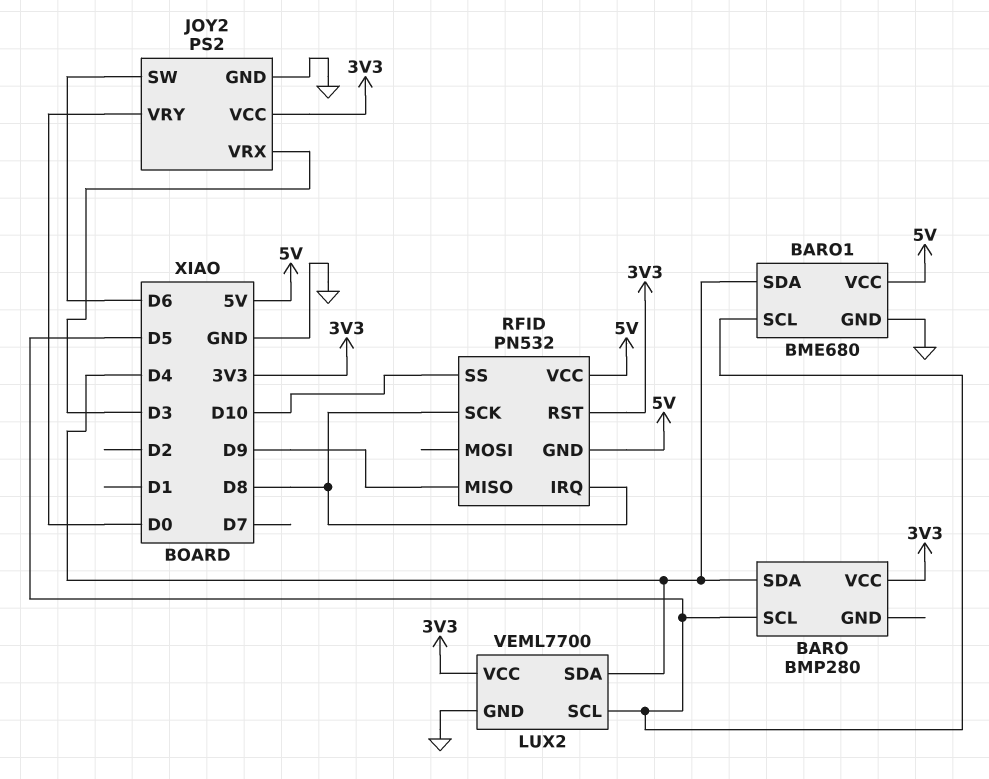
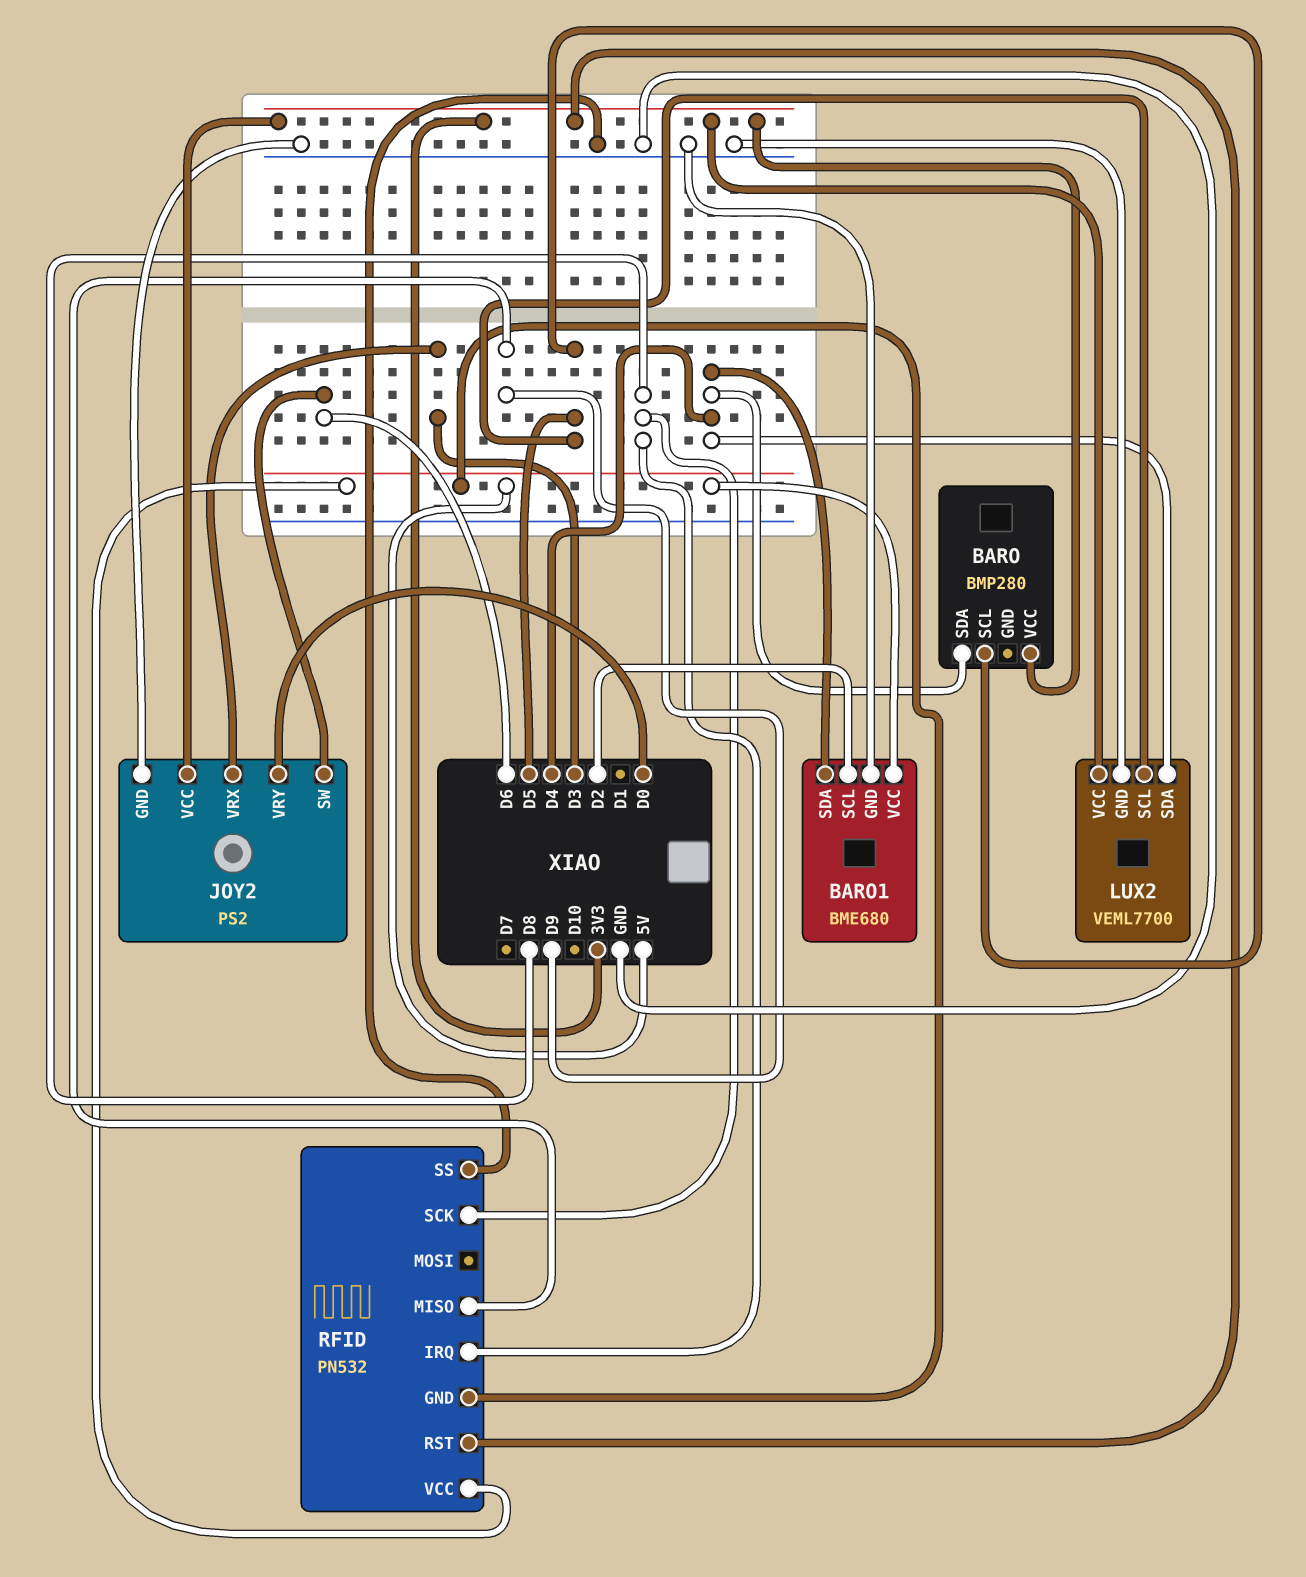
BARO1 pin SCL: D5 -> D2
RFID pin SS: D10 -> GND

